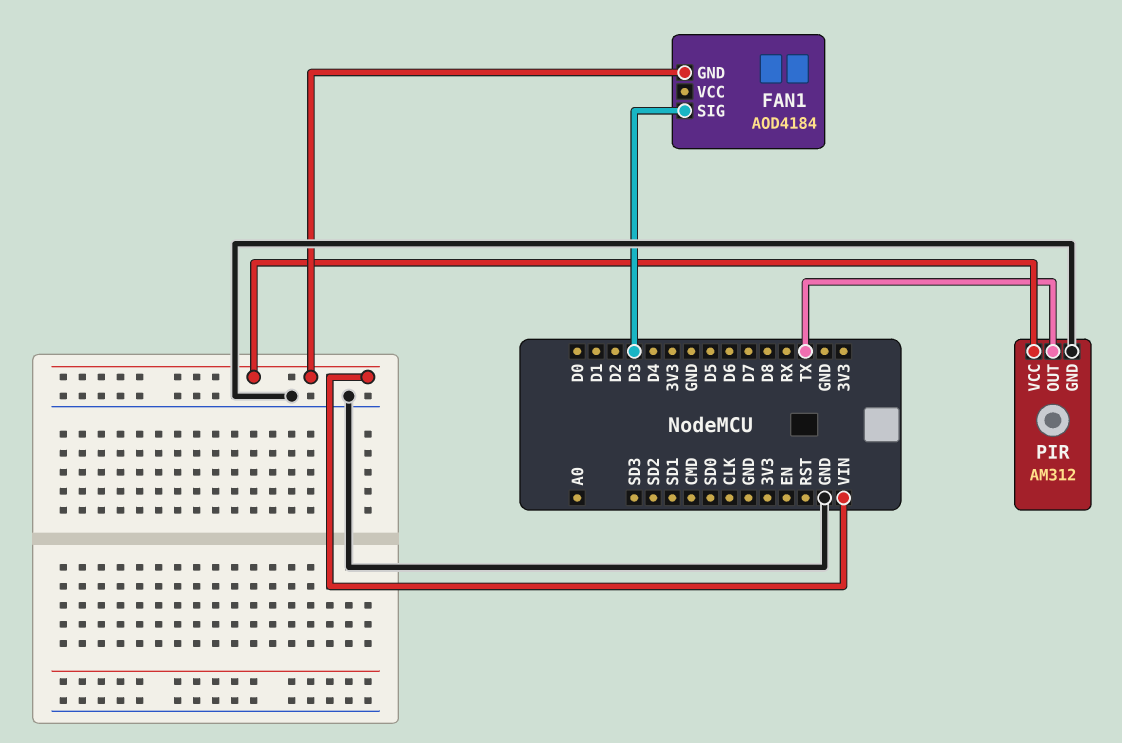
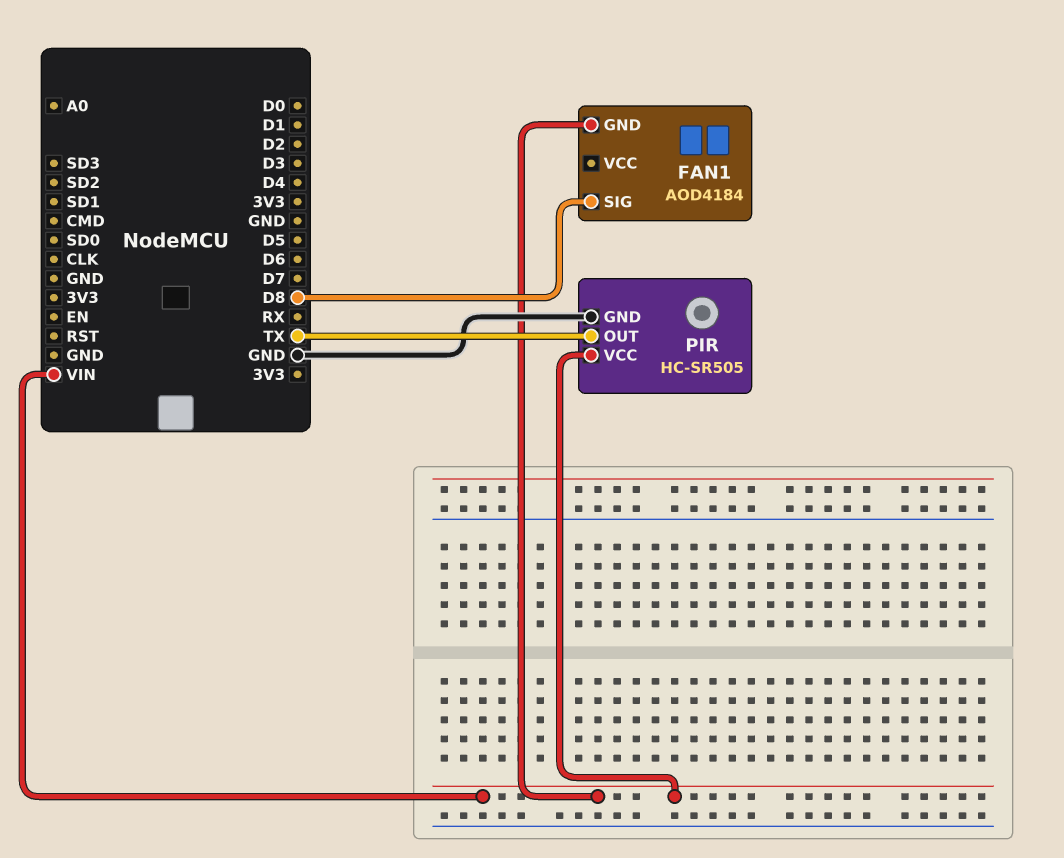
FAN1 pin SIG: D3 -> D8
PIR: AM312 -> HC-SR505

